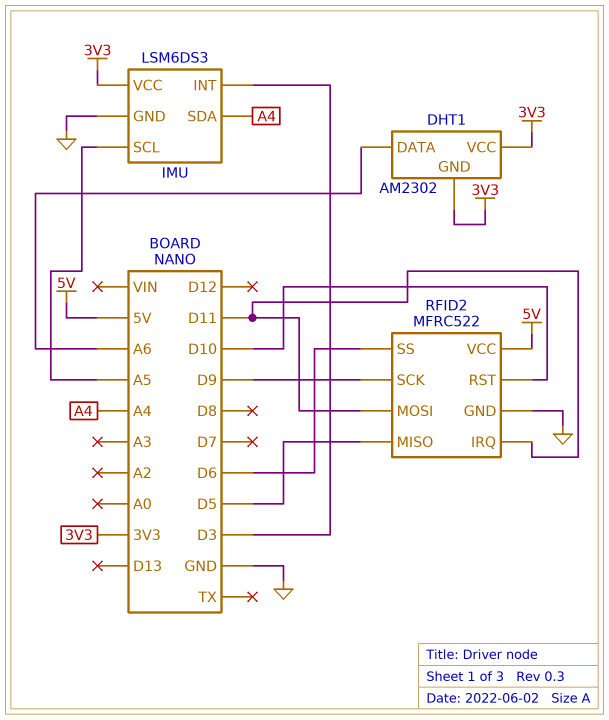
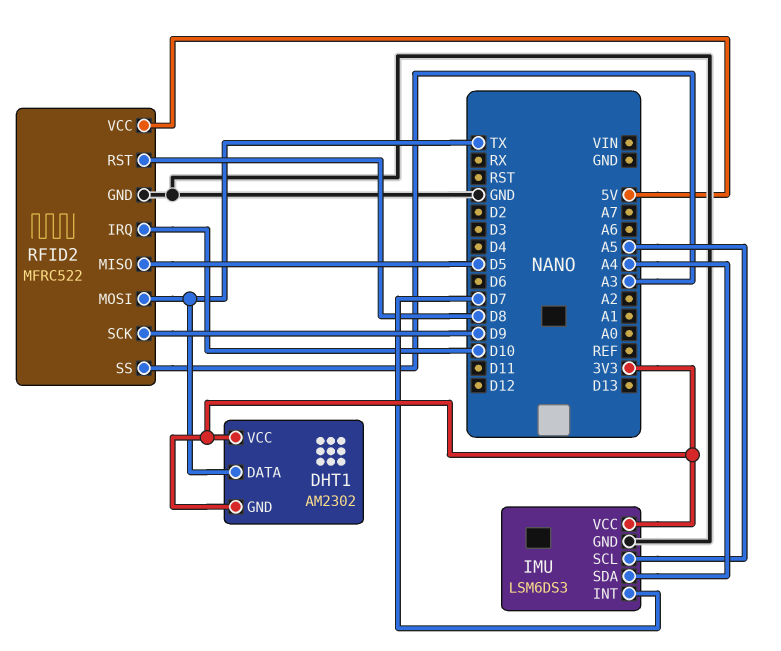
DHT1 pin DATA: A6 -> TX
IMU pin INT: D3 -> D7
RFID2 pin IRQ: D11 -> D10
RFID2 pin MOSI: D11 -> TX
RFID2 pin RST: D10 -> D8
RFID2 pin SS: D6 -> A3

